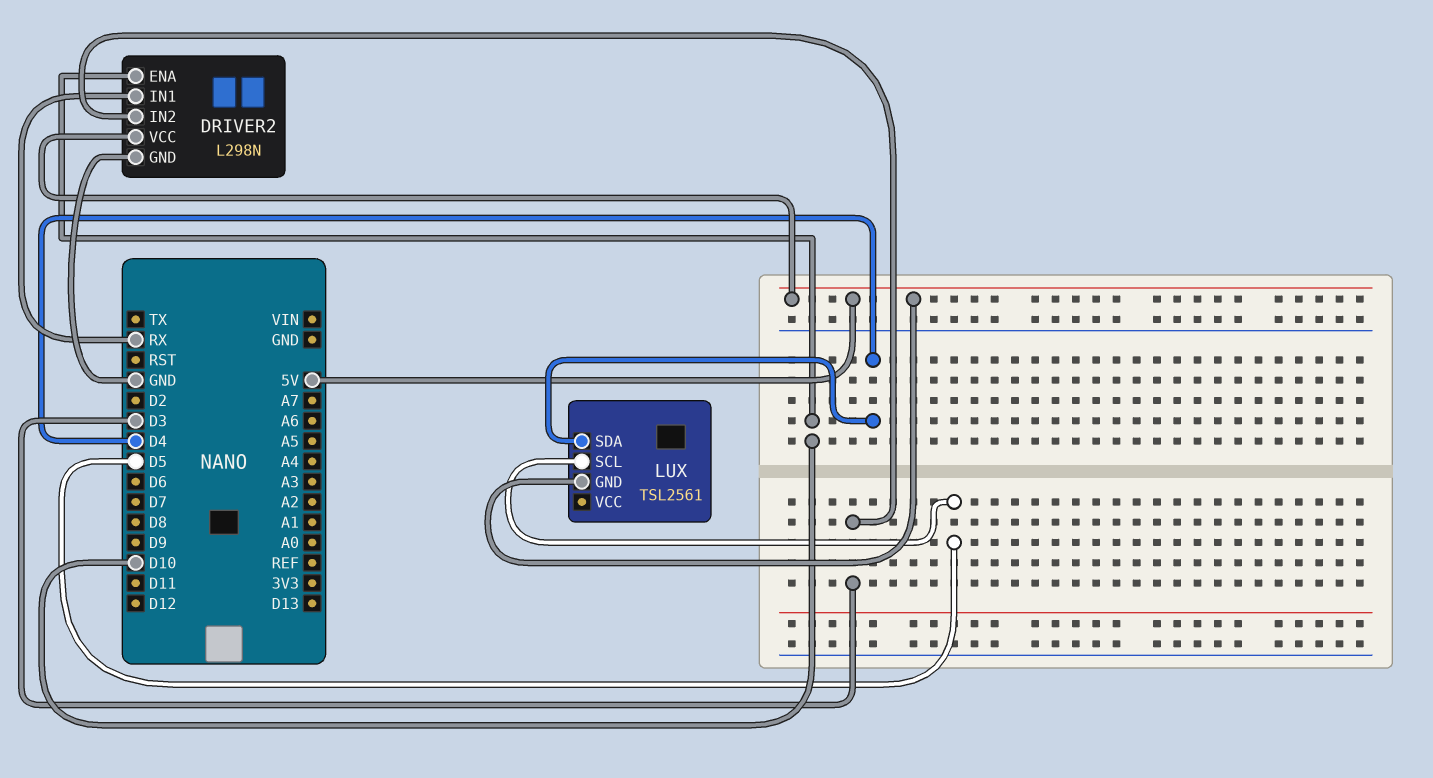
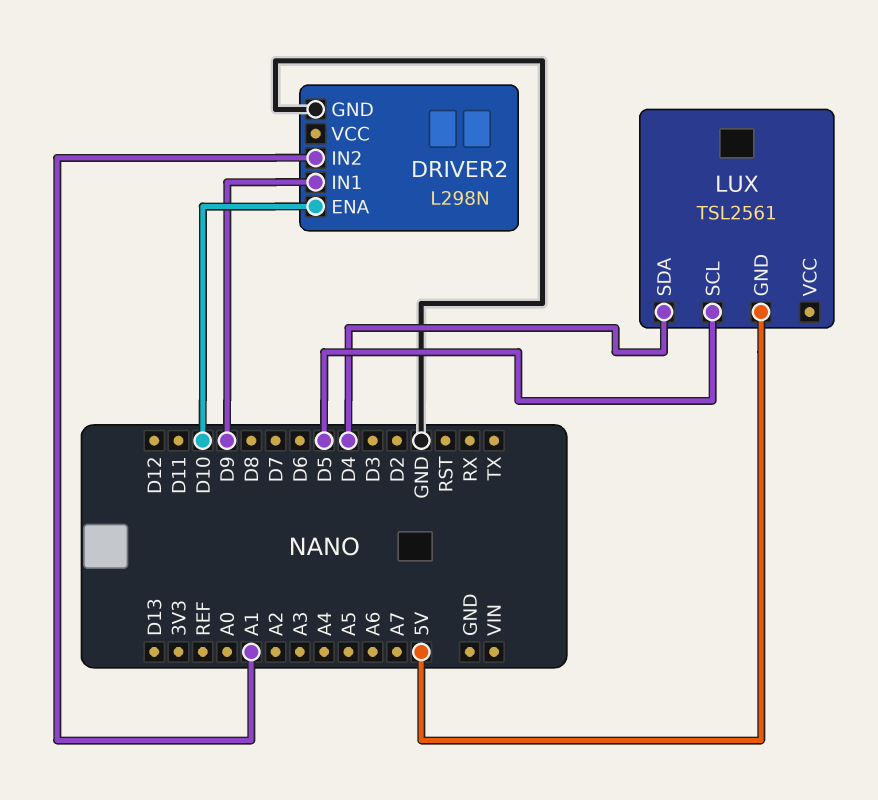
DRIVER2 pin IN1: RX -> D9
DRIVER2 pin IN2: D3 -> A1
DRIVER2 pin VCC: 5V -> none

